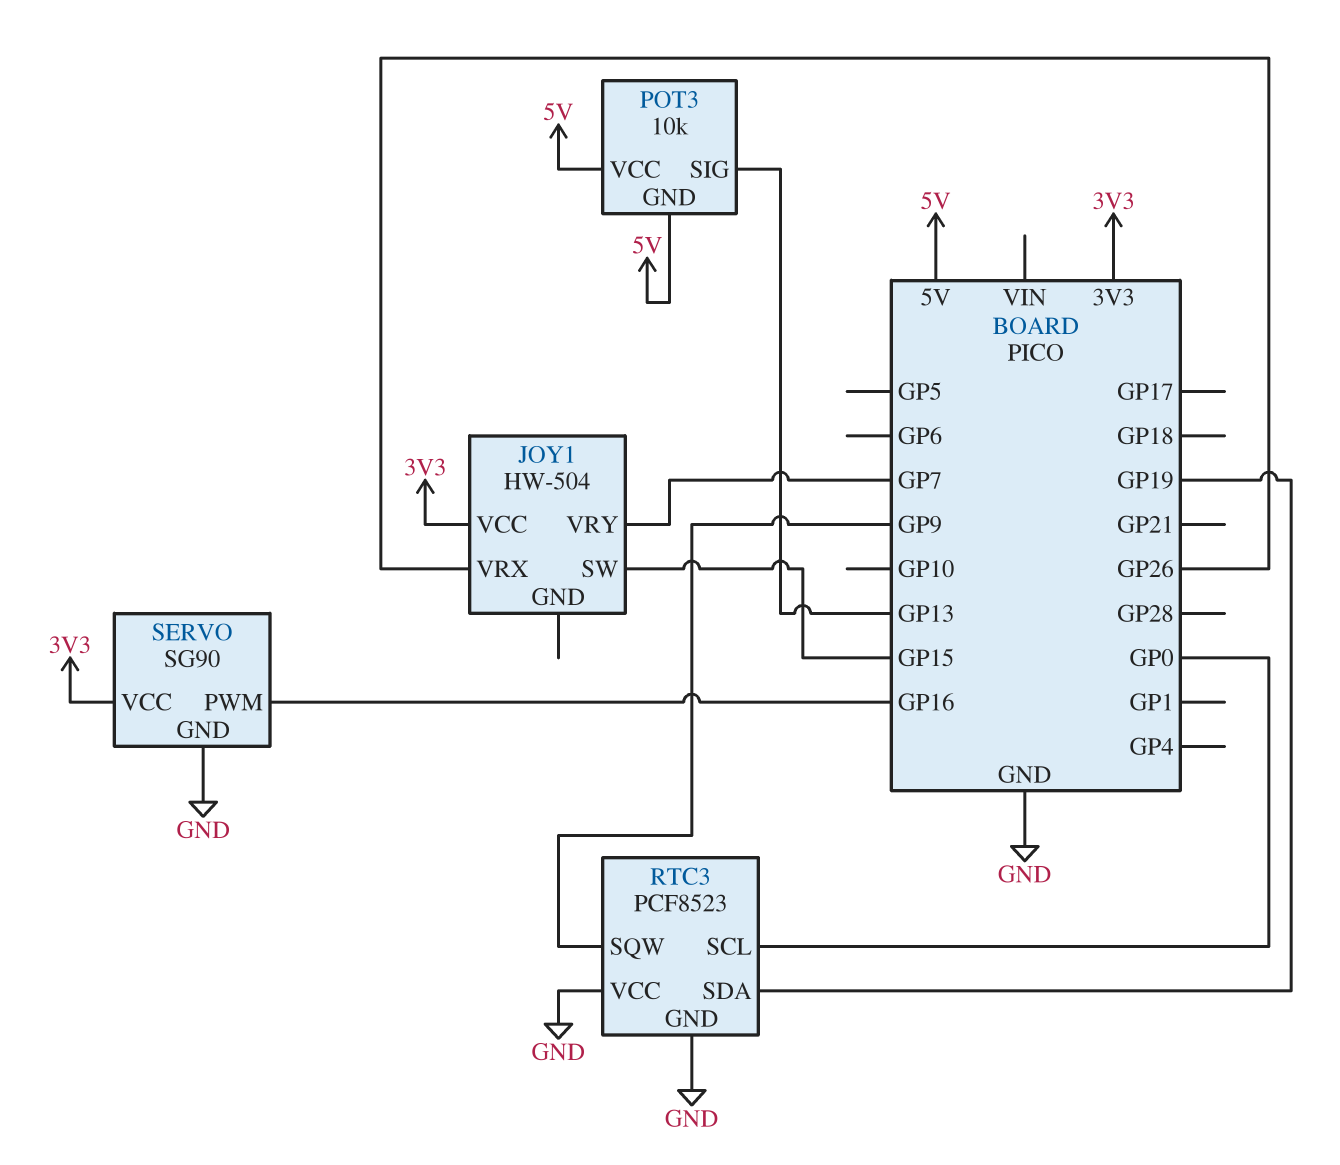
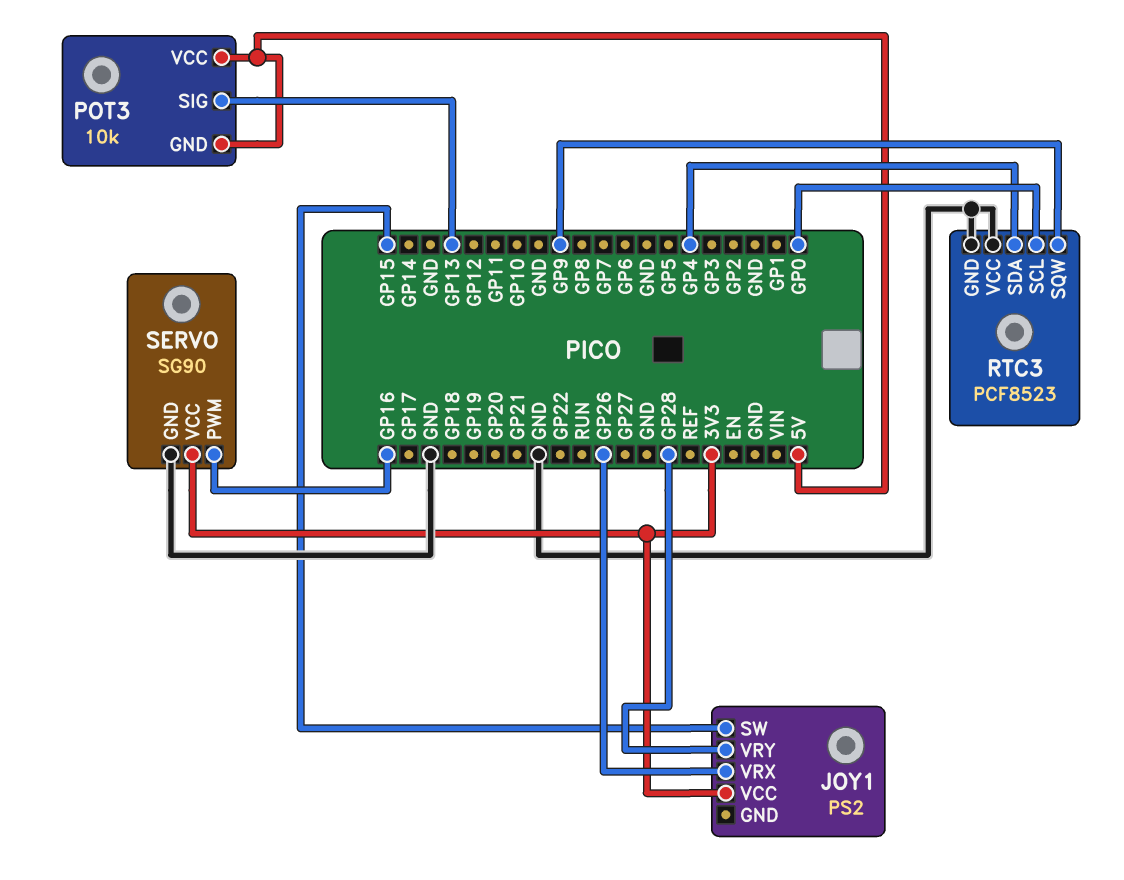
JOY1: HW-504 -> PS2
JOY1 pin VRY: GP7 -> GP28
RTC3 pin SDA: GP19 -> GP4

